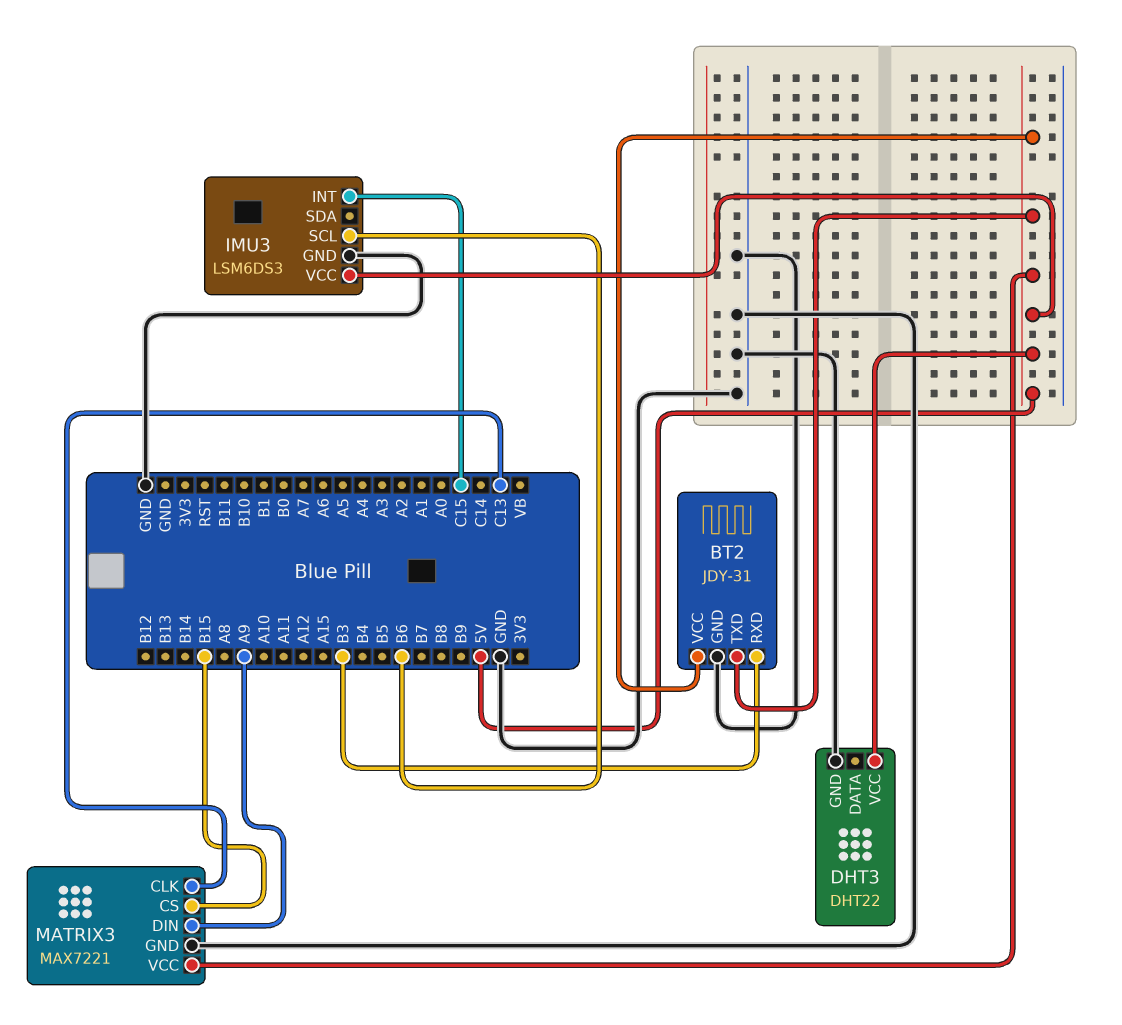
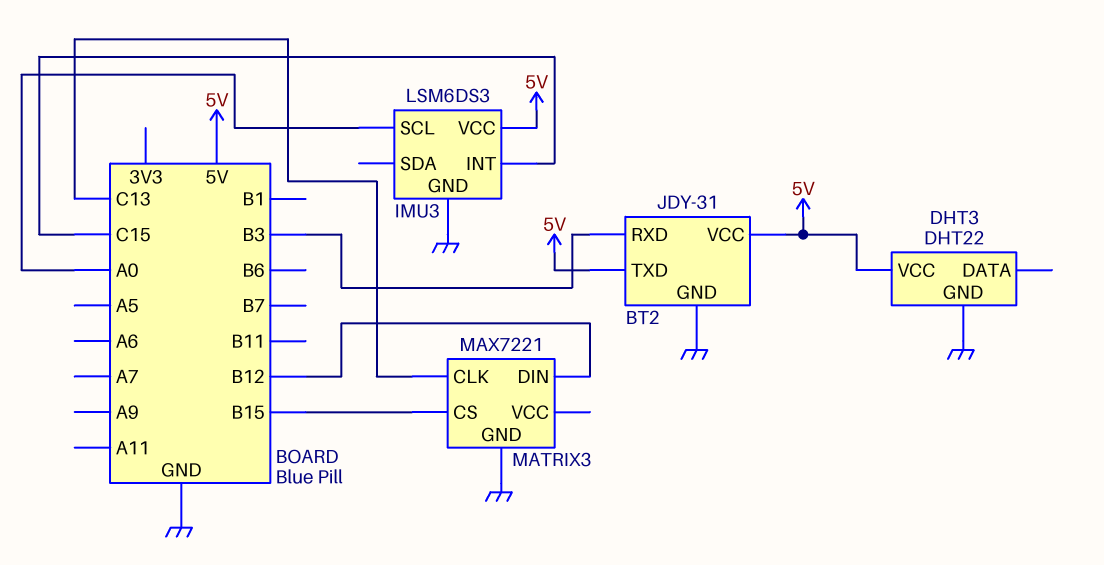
IMU3 pin SCL: B6 -> A0
MATRIX3 pin DIN: A9 -> B12
MATRIX3 pin VCC: 5V -> none

